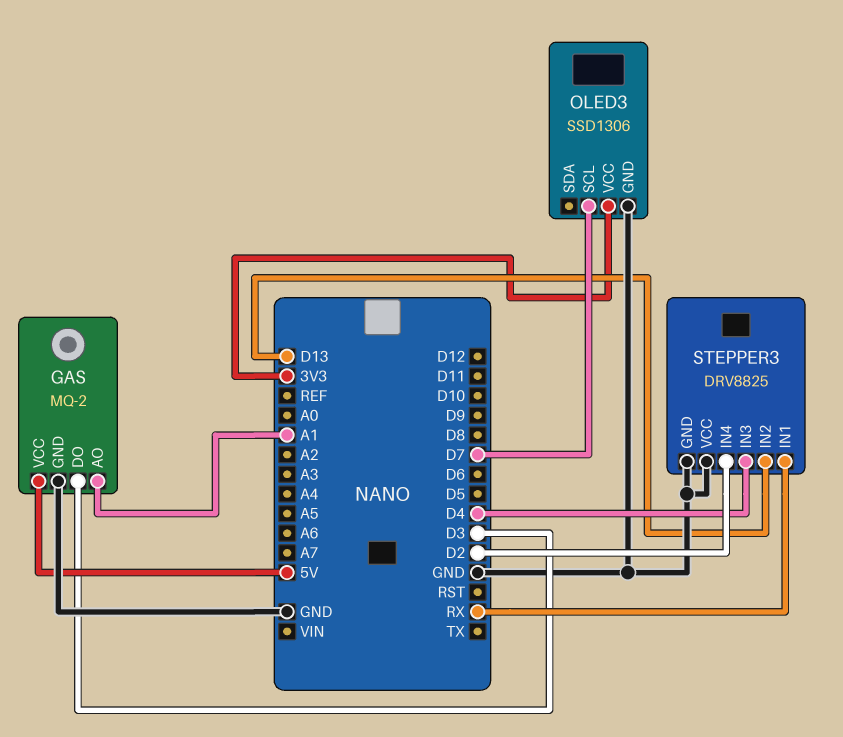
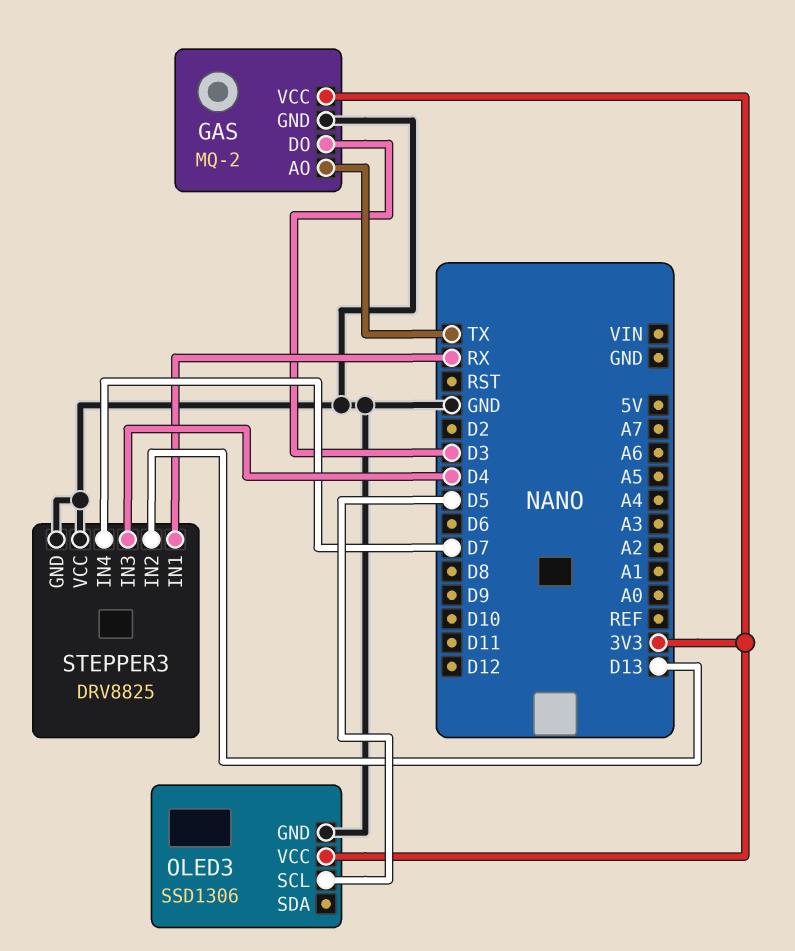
GAS pin AO: A1 -> TX
GAS pin VCC: 5V -> 3V3
OLED3 pin SCL: D7 -> D5
STEPPER3 pin IN4: D2 -> D7

